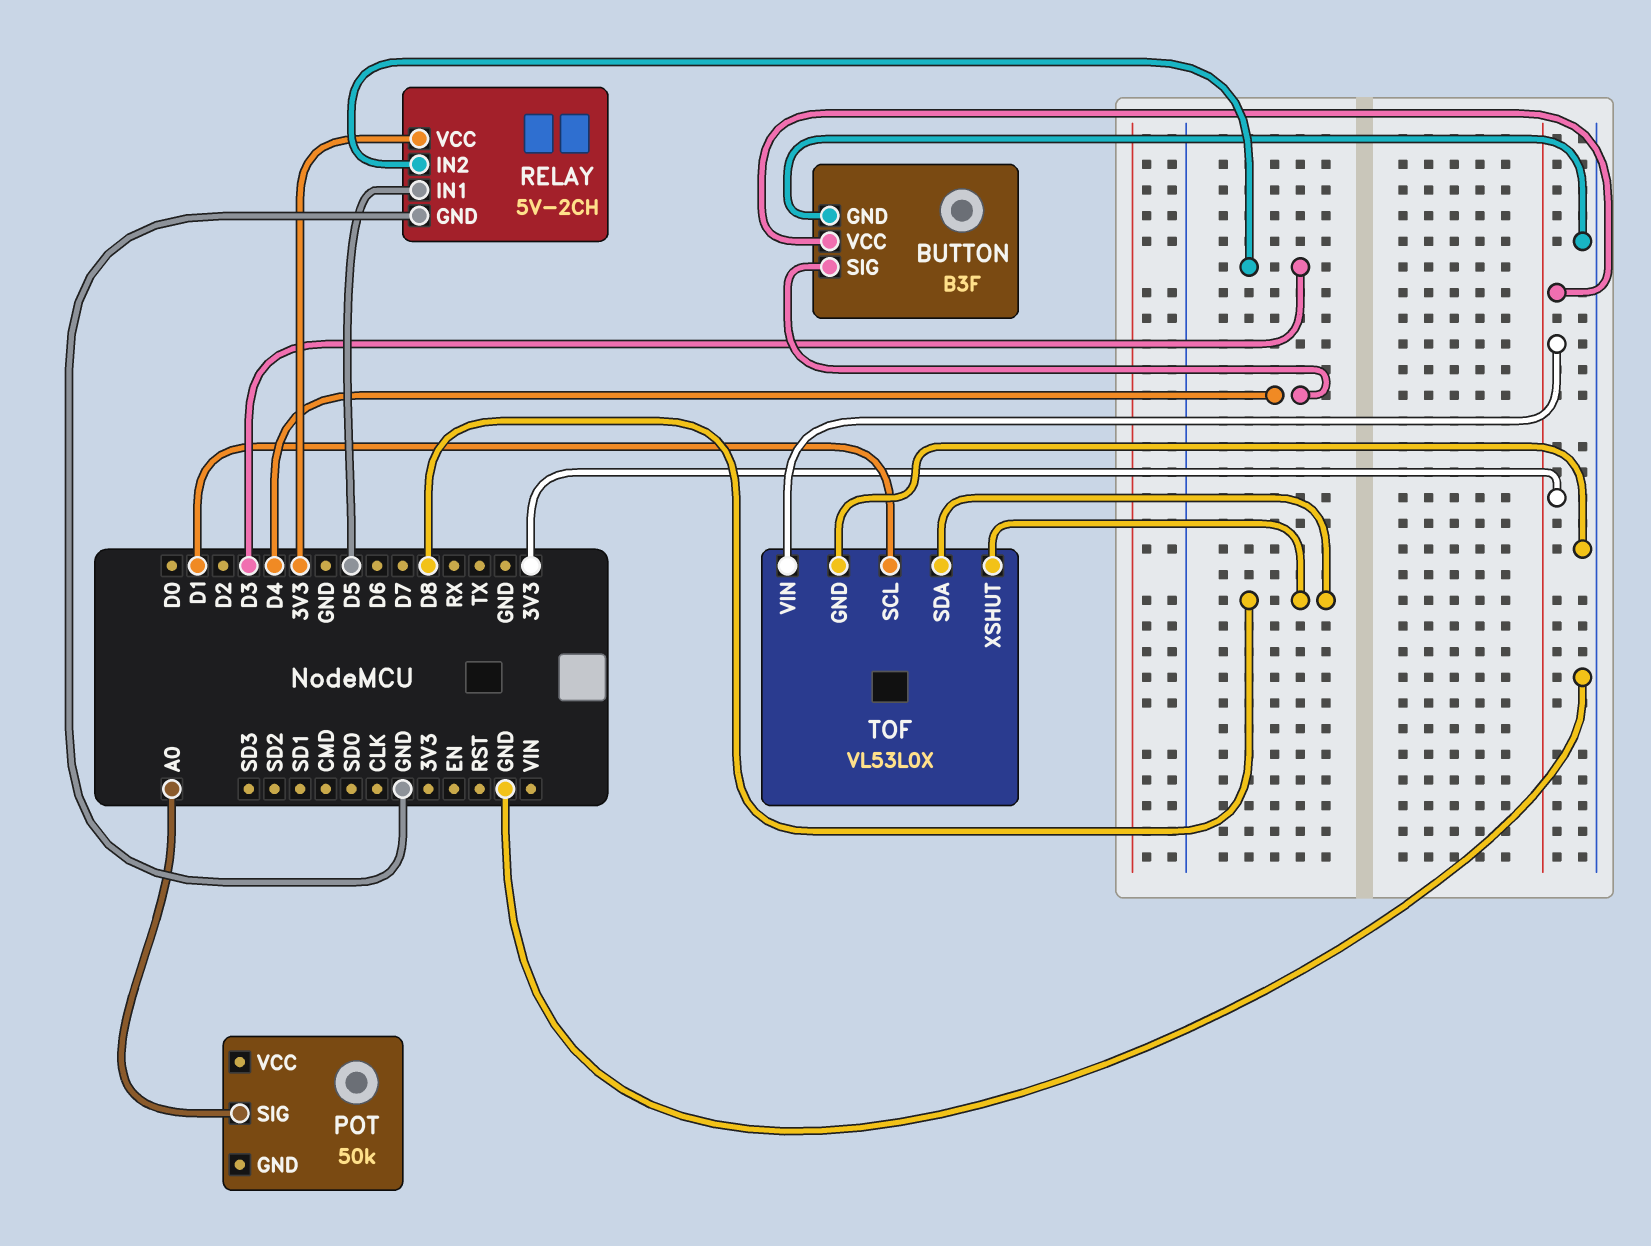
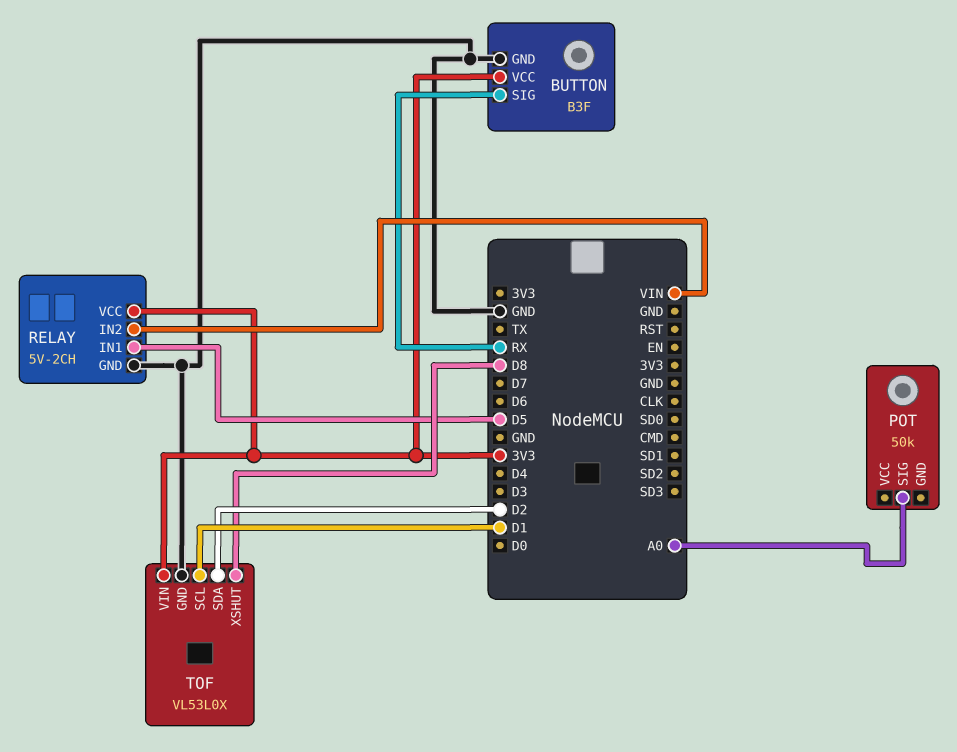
BUTTON pin SIG: D4 -> RX
RELAY pin IN2: D3 -> VIN
TOF pin SDA: D8 -> D2

